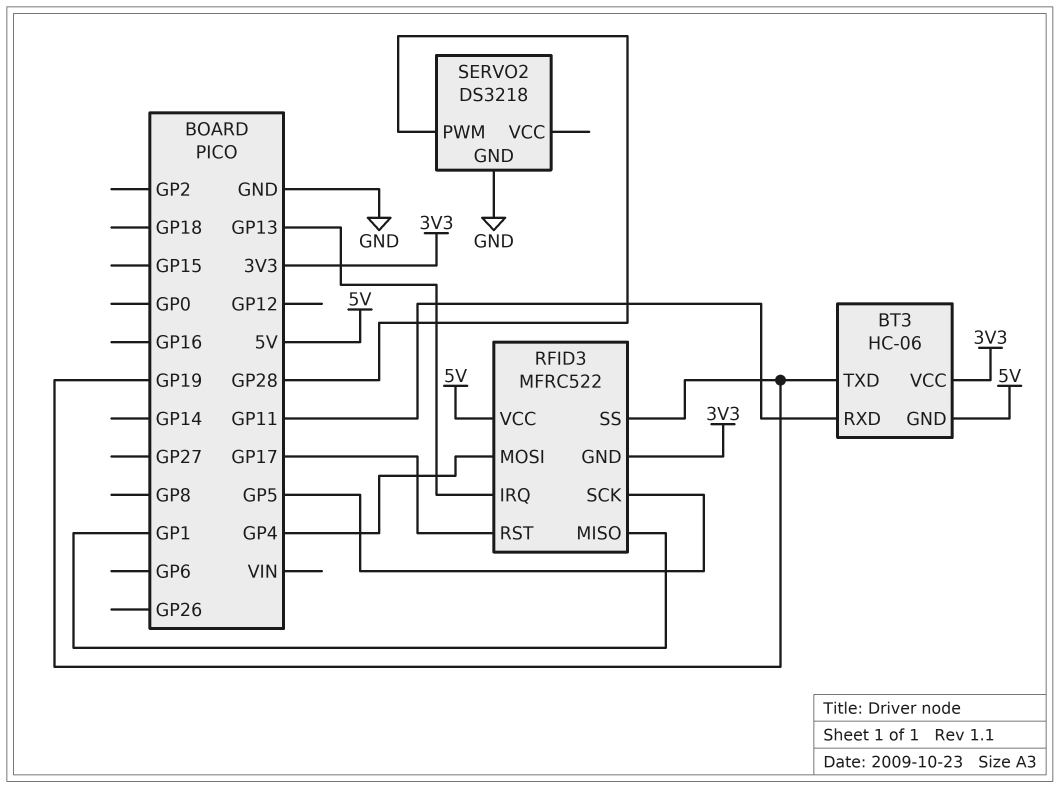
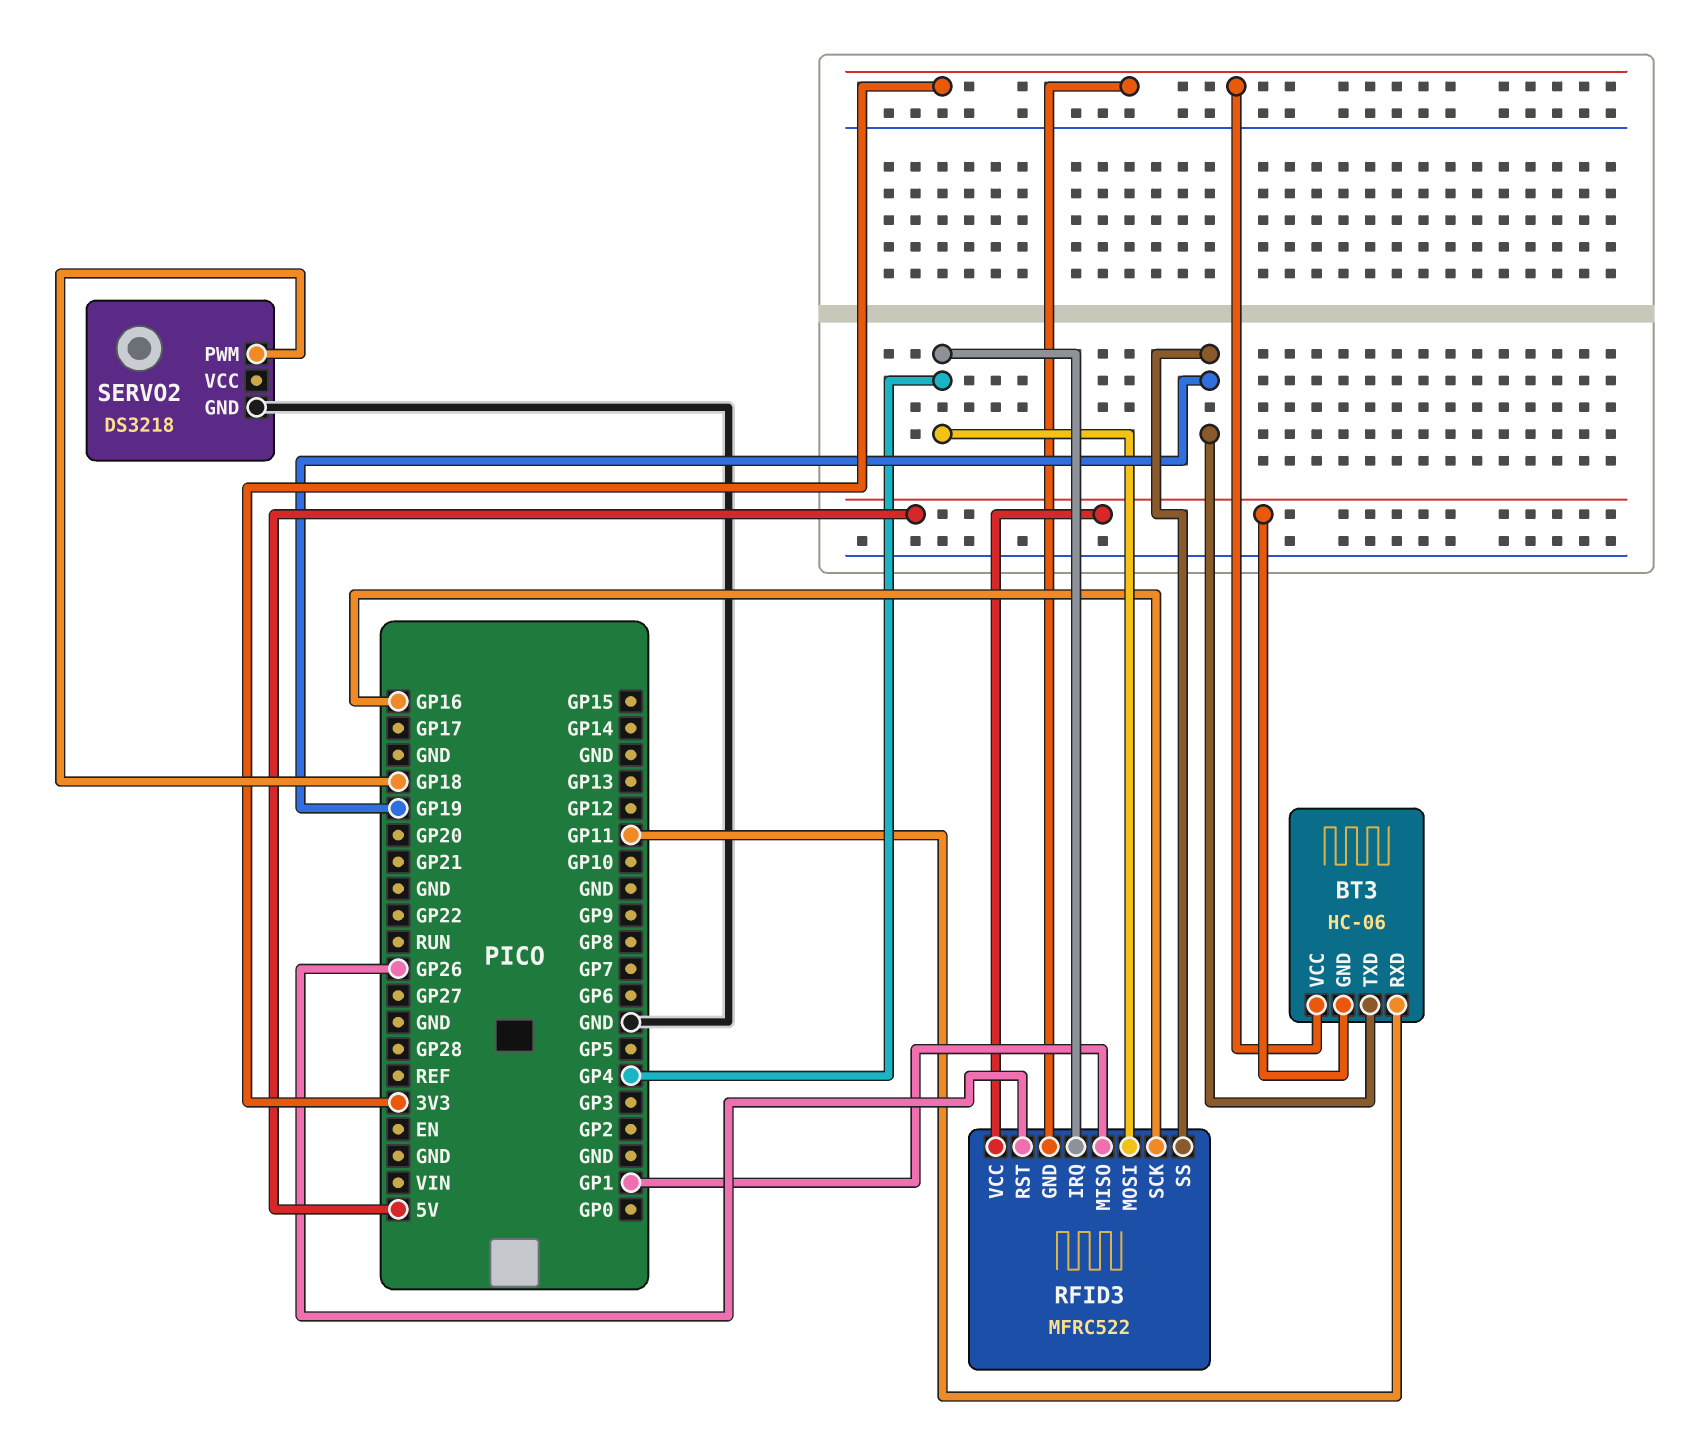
RFID3 pin IRQ: GP13 -> GP4
RFID3 pin RST: GP17 -> GP26
RFID3 pin SCK: GP5 -> GP16
SERVO2 pin PWM: GP28 -> GP18

